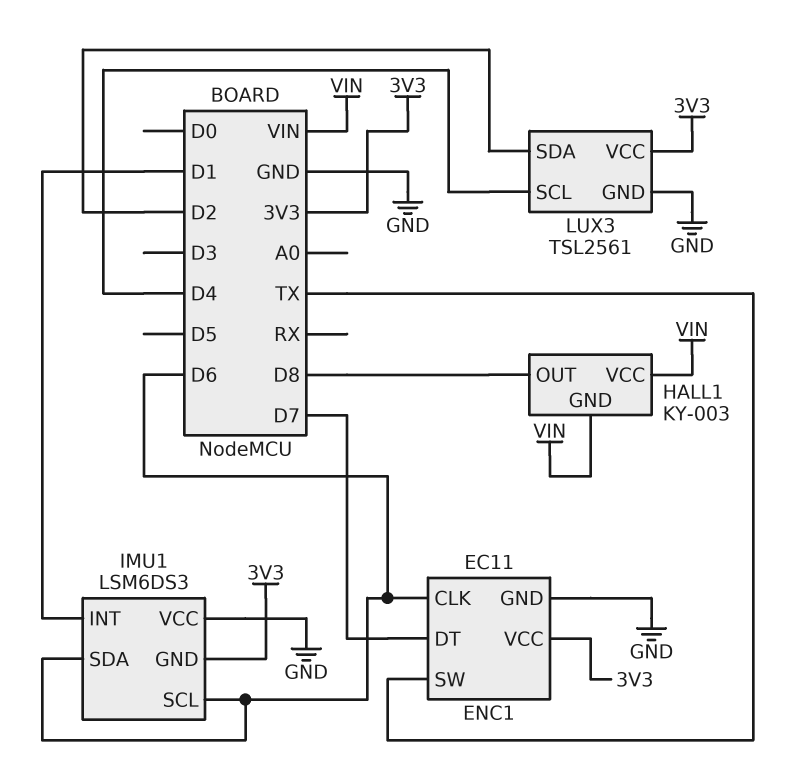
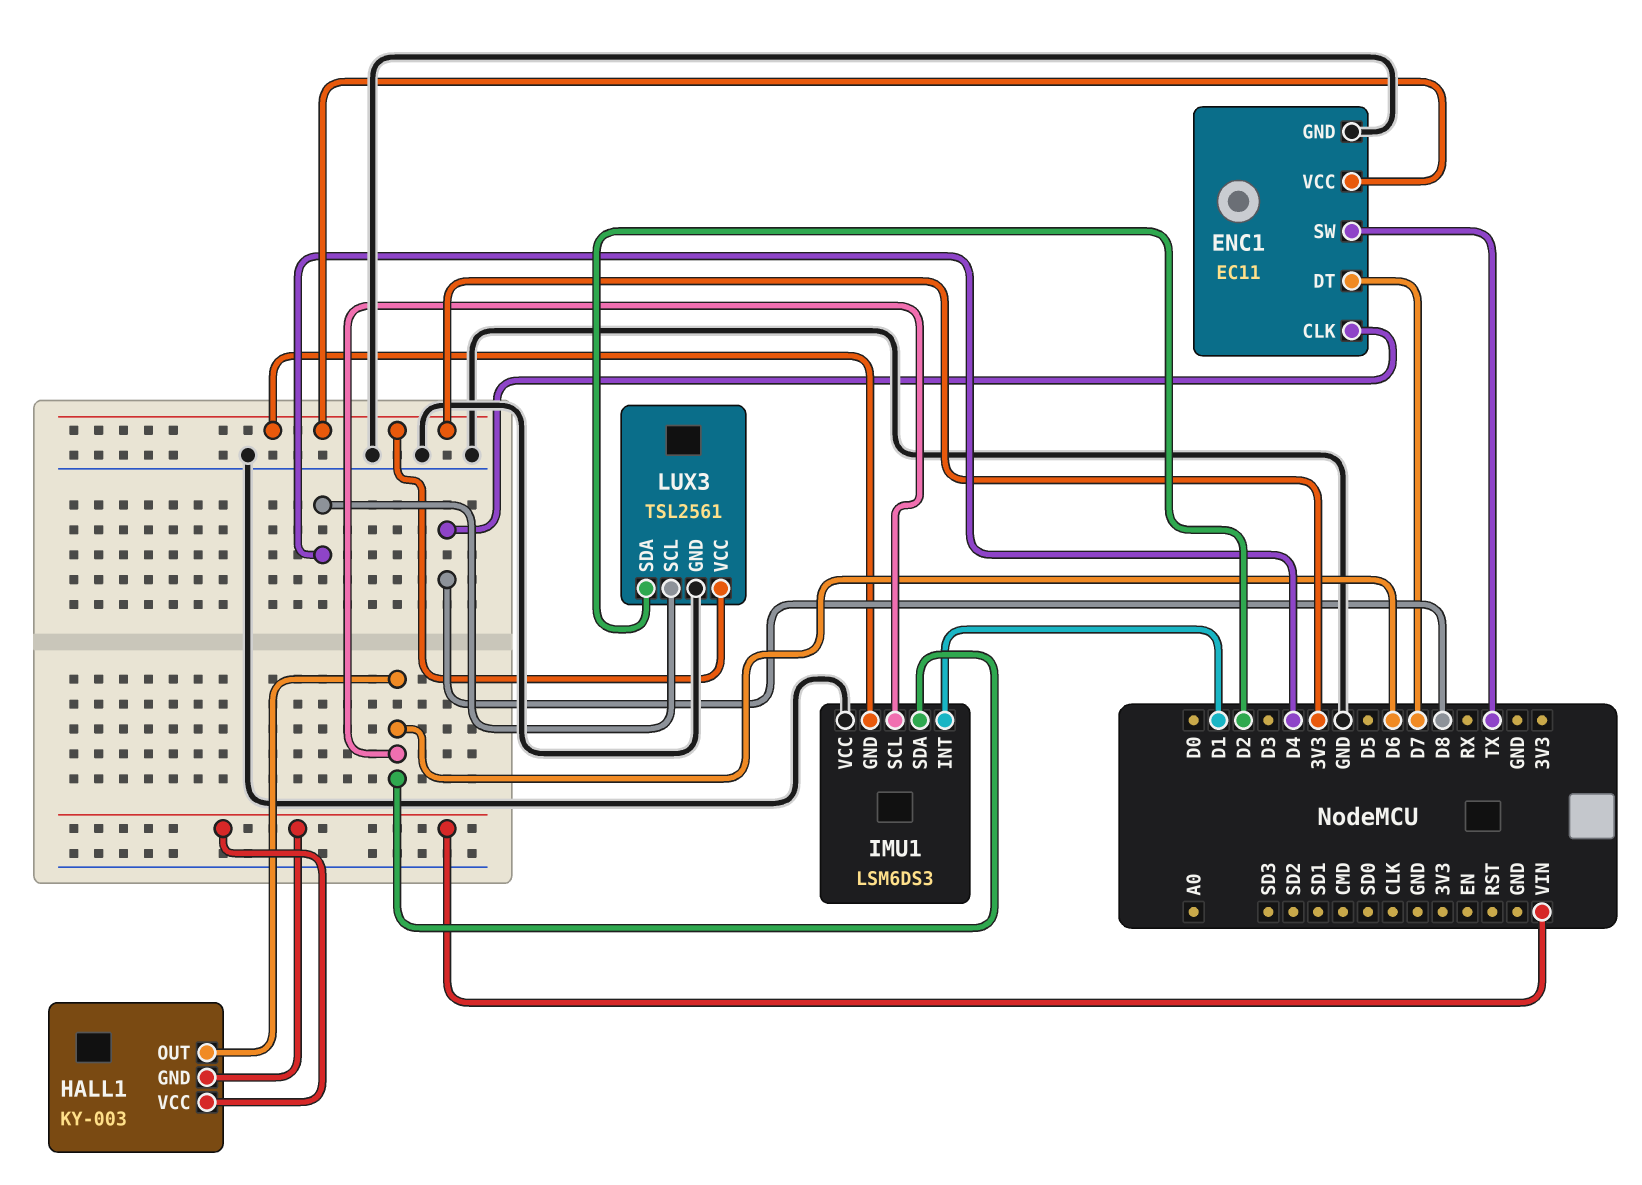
ENC1 pin CLK: D6 -> D8
HALL1 pin OUT: D8 -> D6

